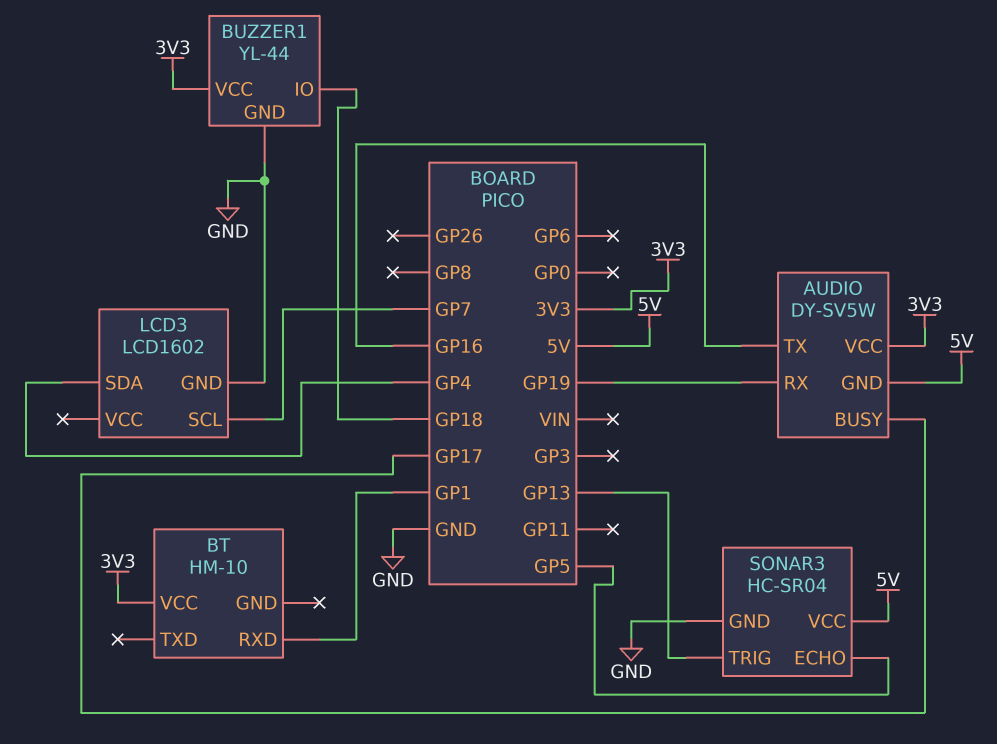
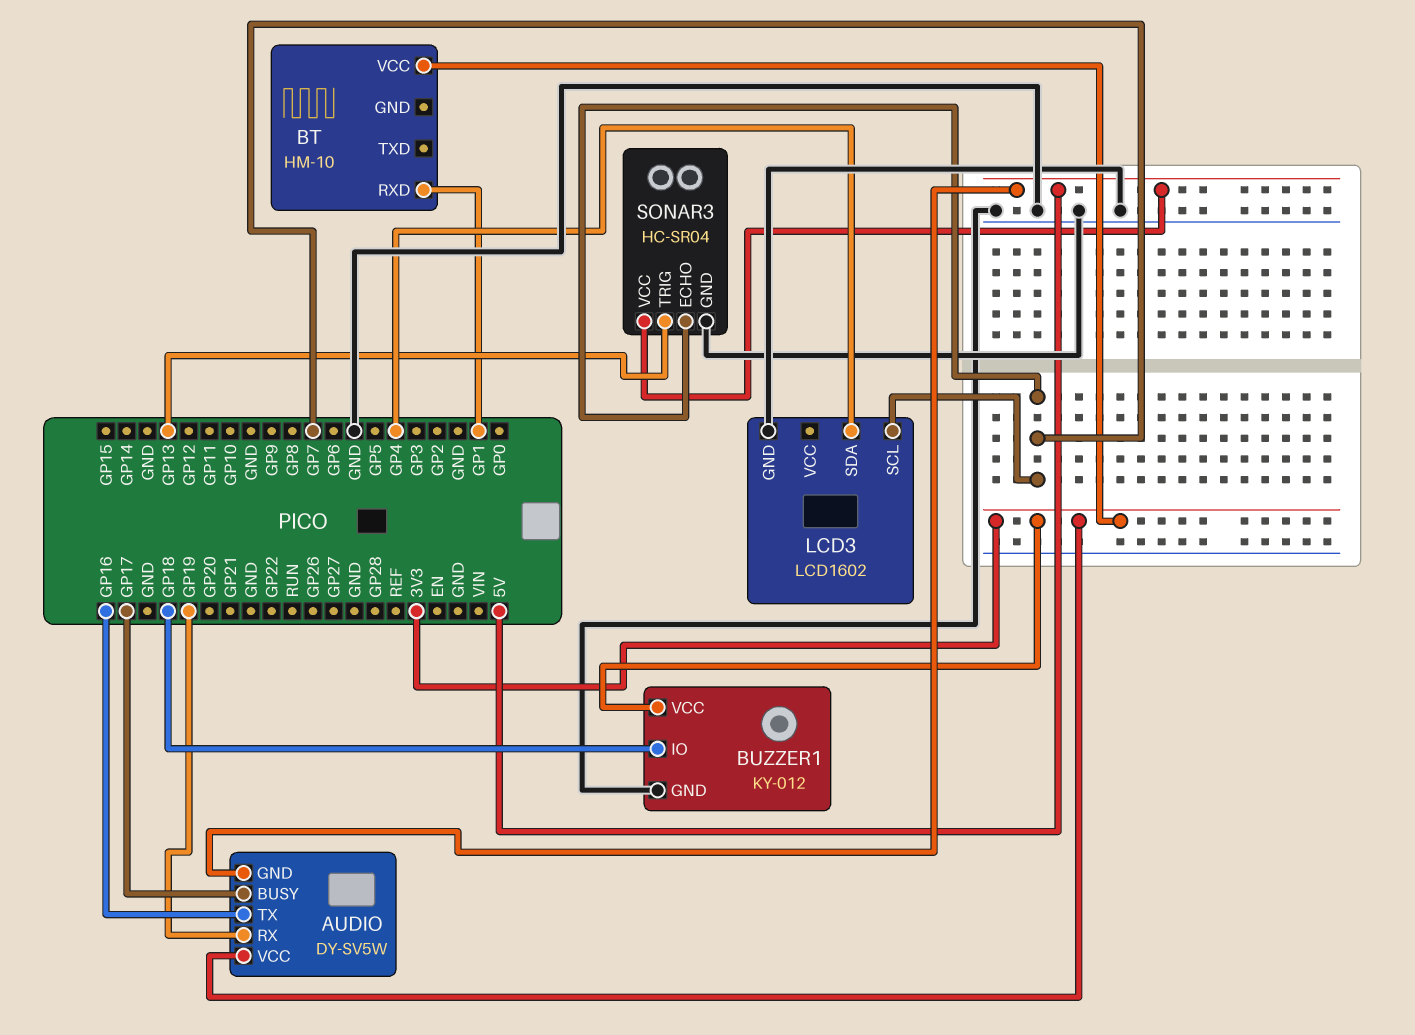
BUZZER1: YL-44 -> KY-012
SONAR3 pin ECHO: GP5 -> GP7

